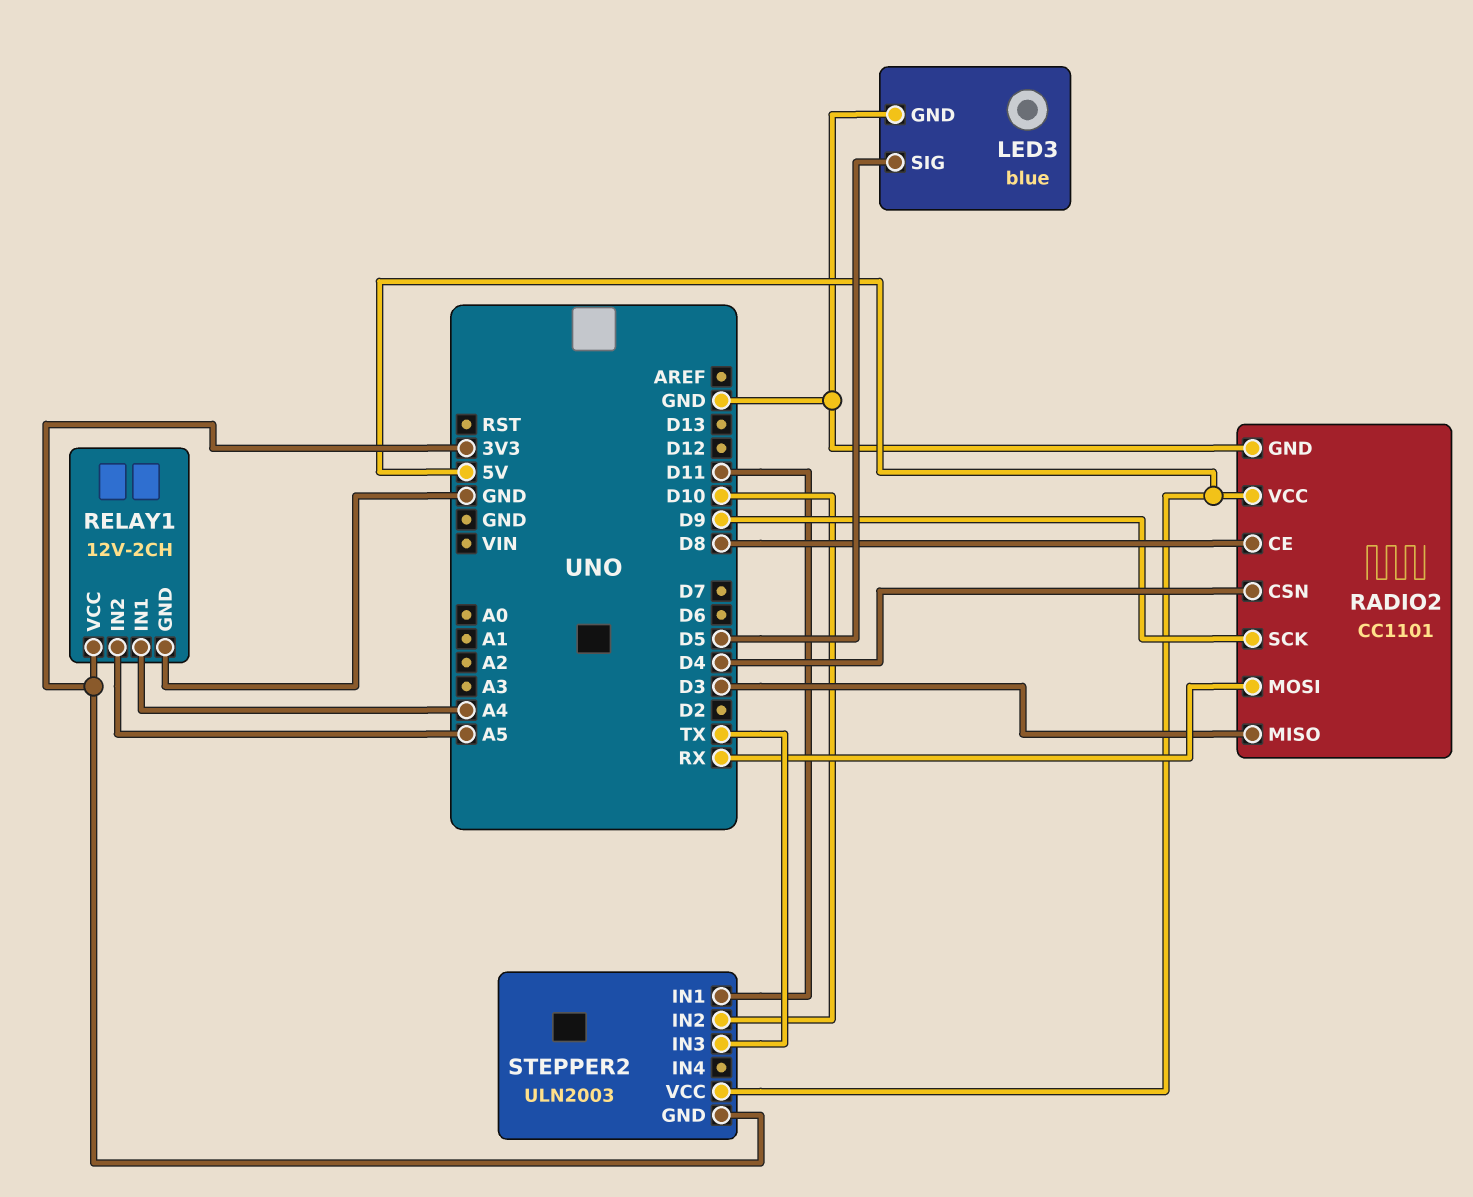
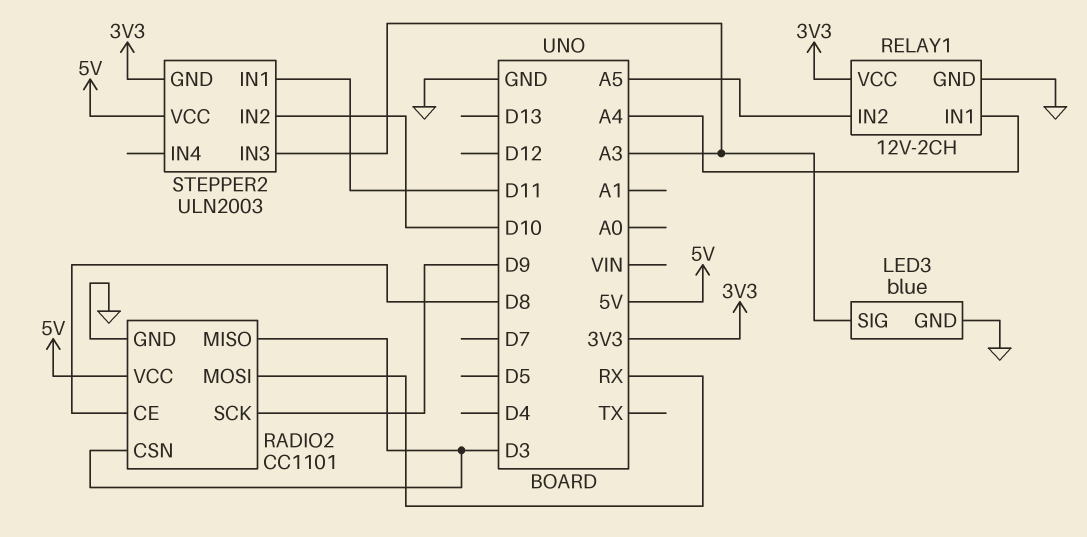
LED3 pin SIG: D5 -> A3
RADIO2 pin CSN: D4 -> D3
STEPPER2 pin IN3: TX -> A3

